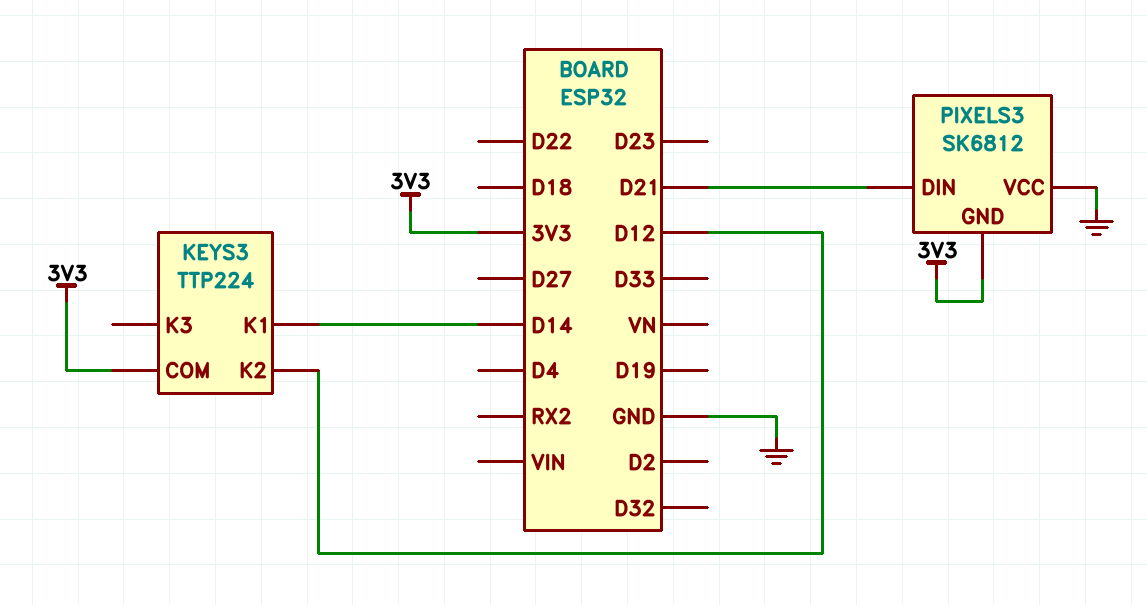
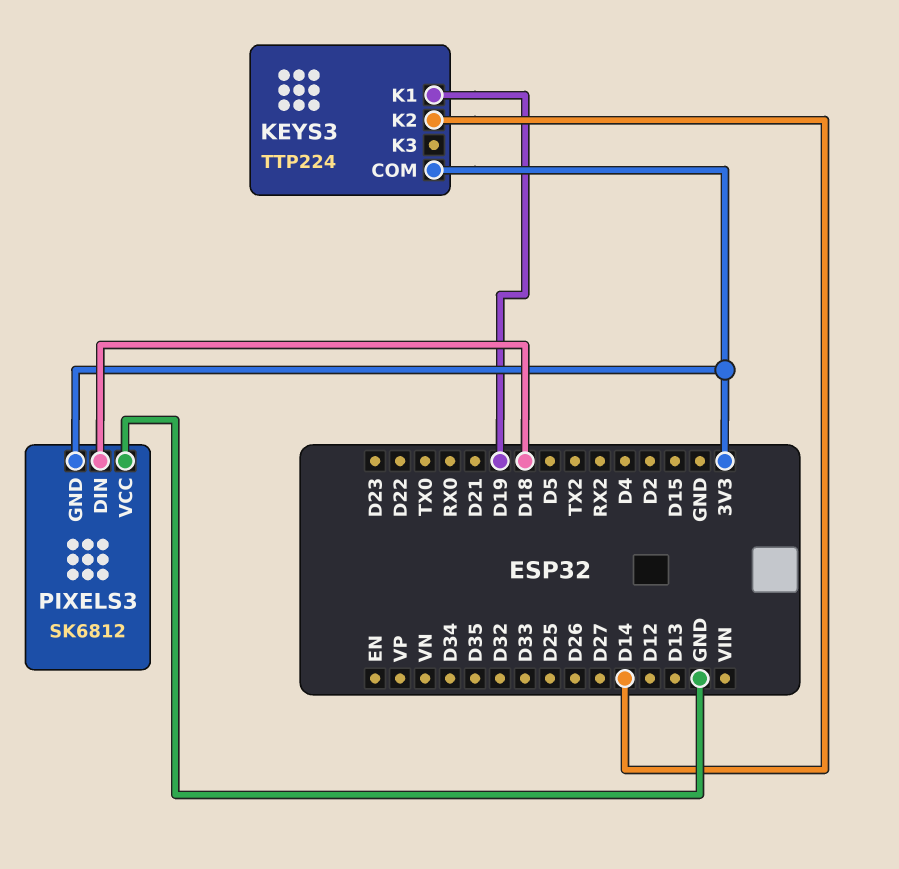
KEYS3 pin K1: D14 -> D19
KEYS3 pin K2: D12 -> D14
PIXELS3 pin DIN: D21 -> D18

